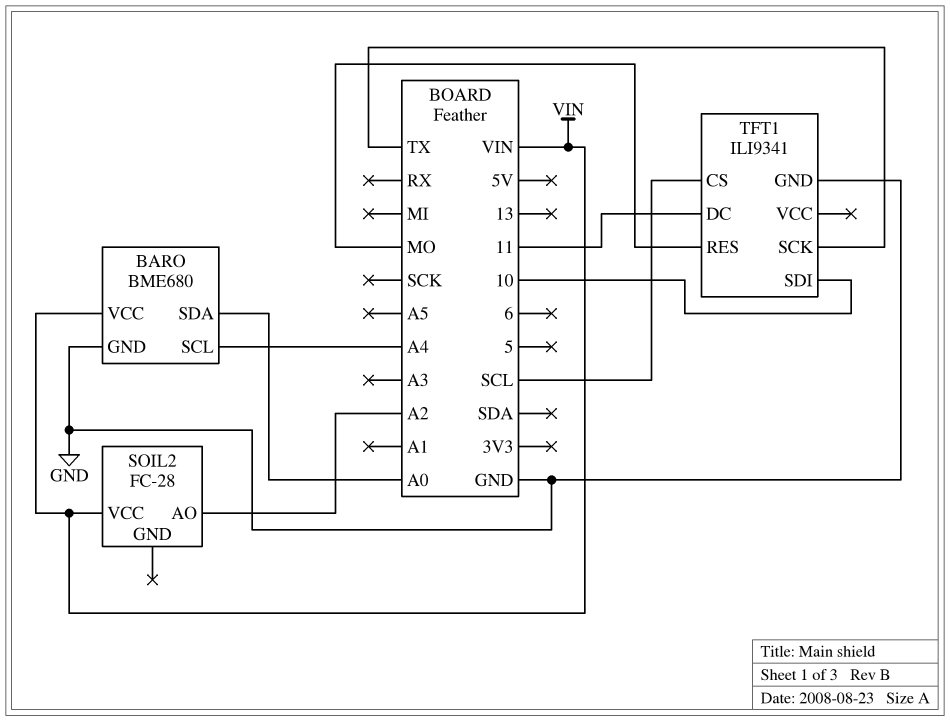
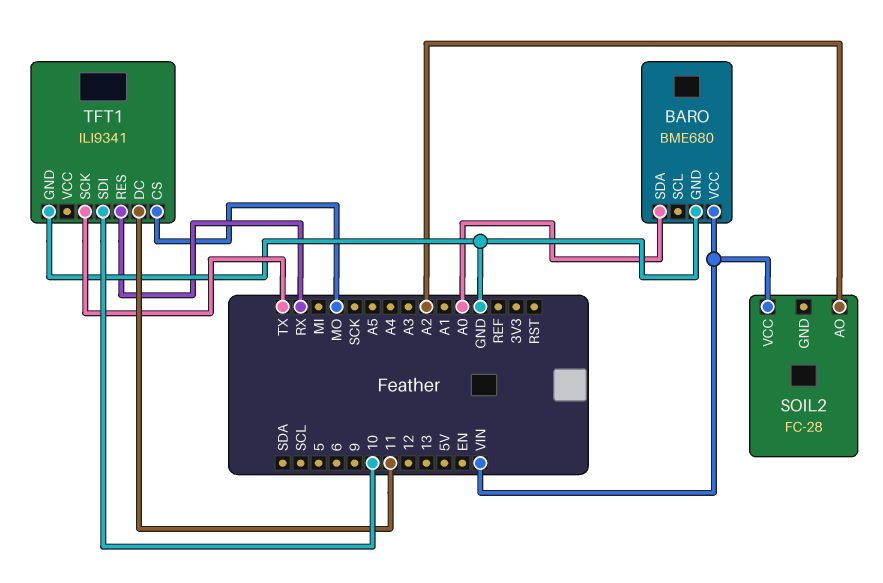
BARO pin SCL: A4 -> none
TFT1 pin CS: SCL -> MO
TFT1 pin RES: MO -> RX

